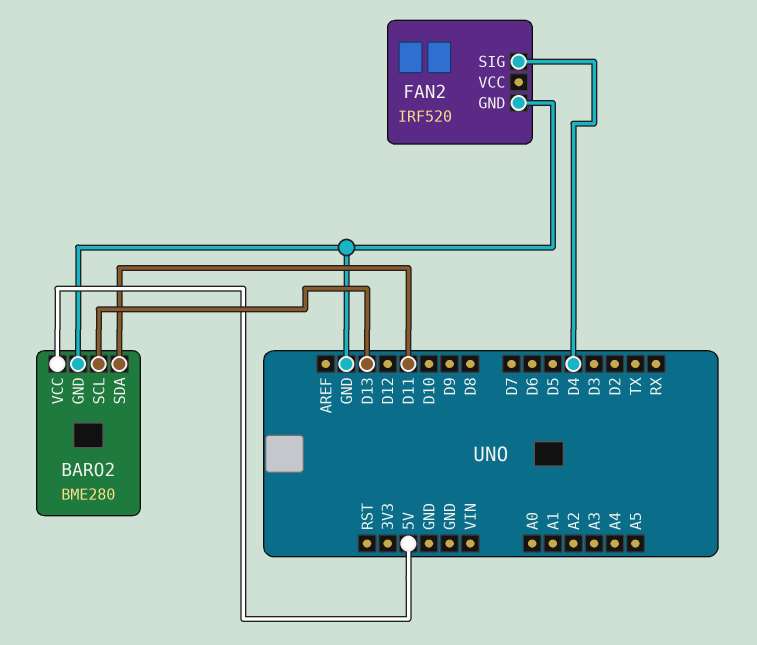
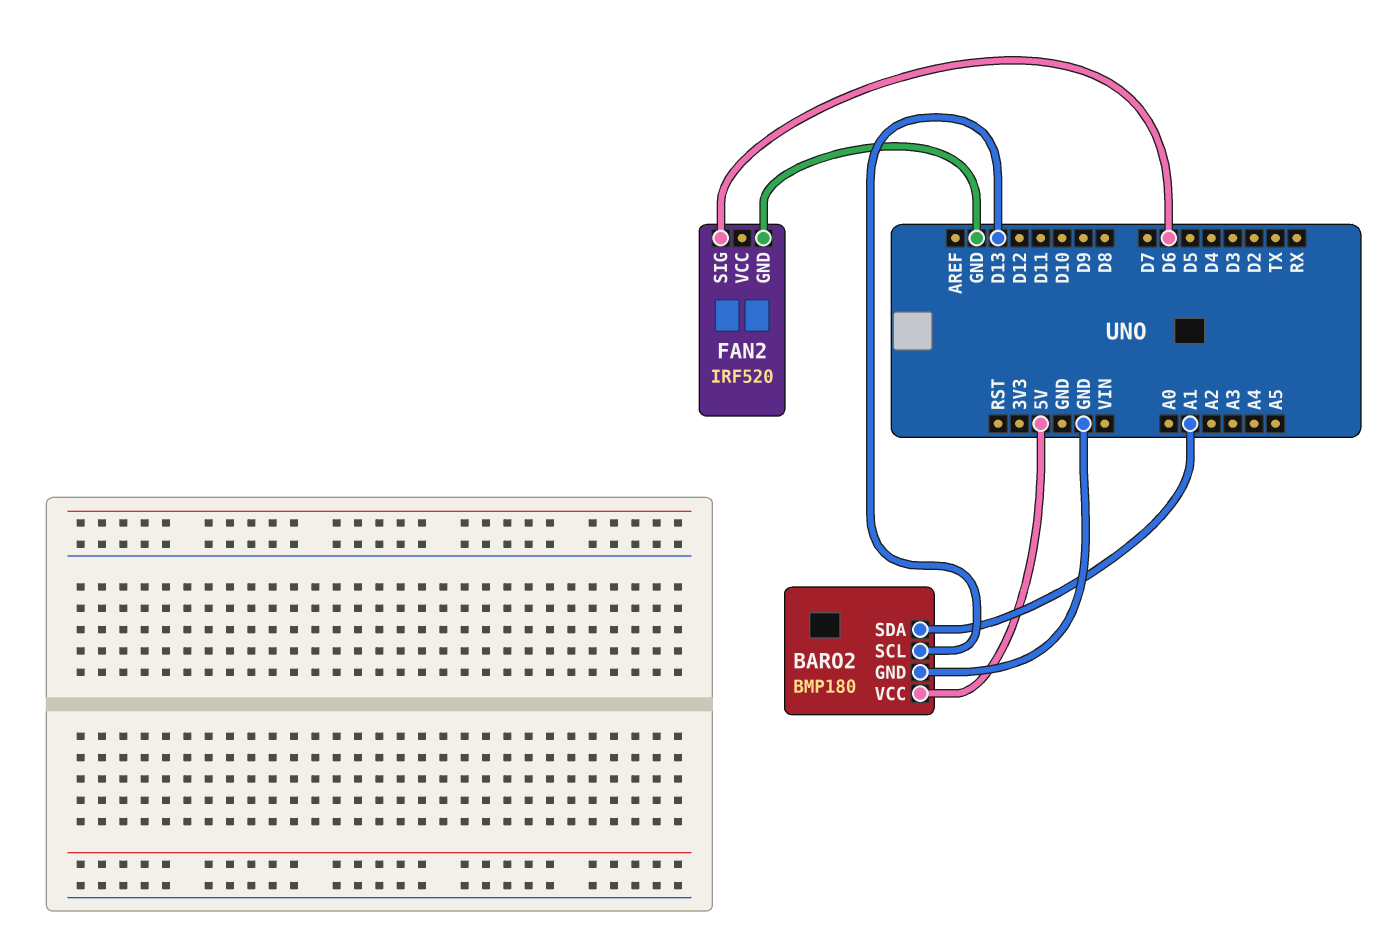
BARO2: BME280 -> BMP180
BARO2 pin SDA: D11 -> A1
FAN2 pin SIG: D4 -> D6

